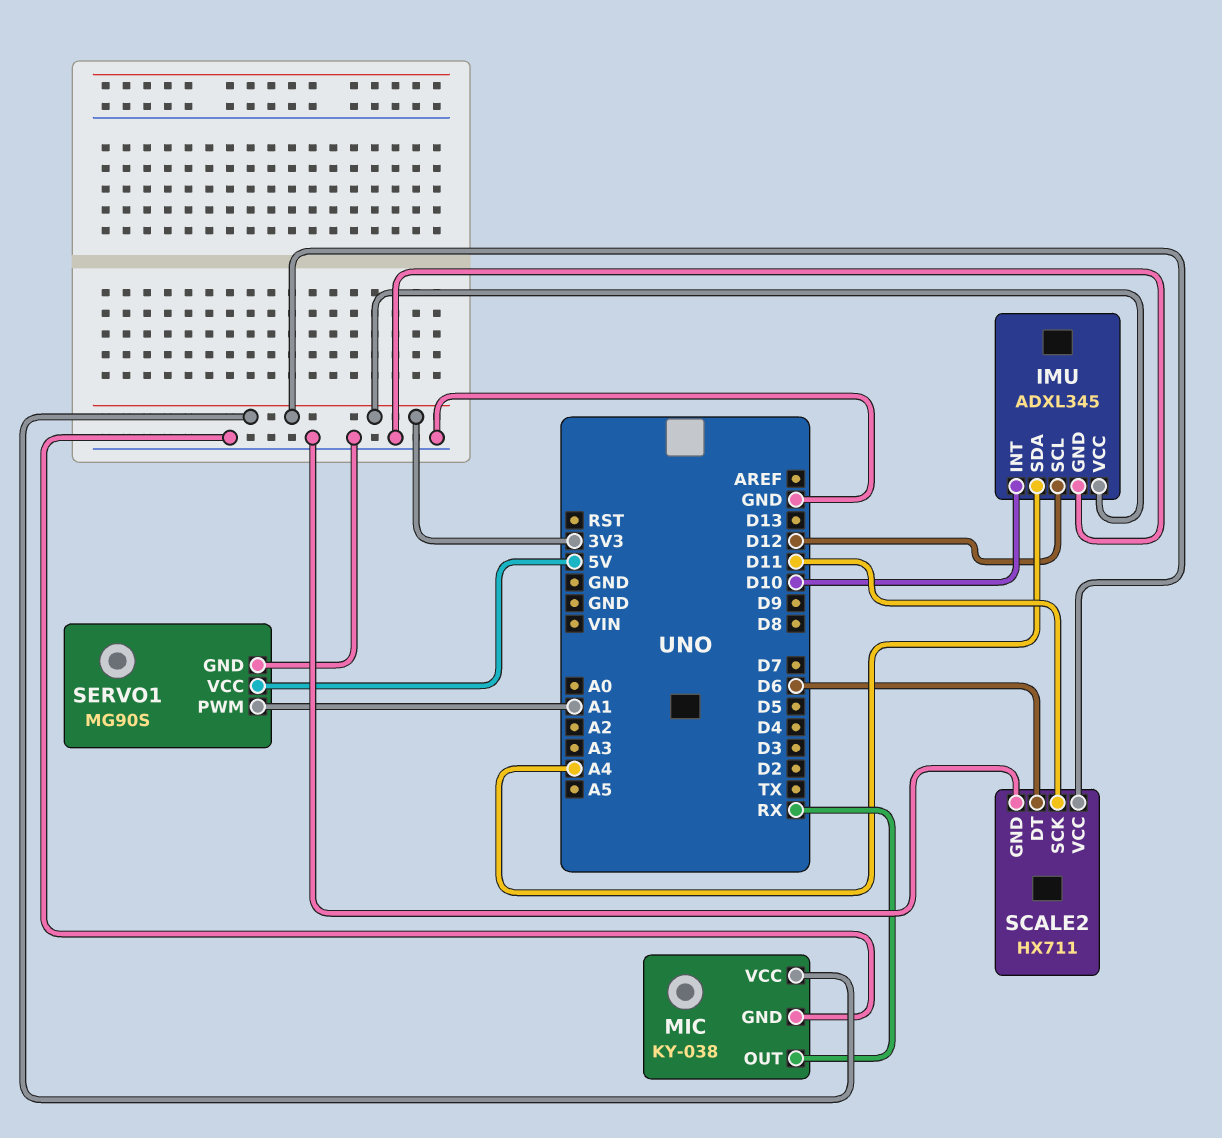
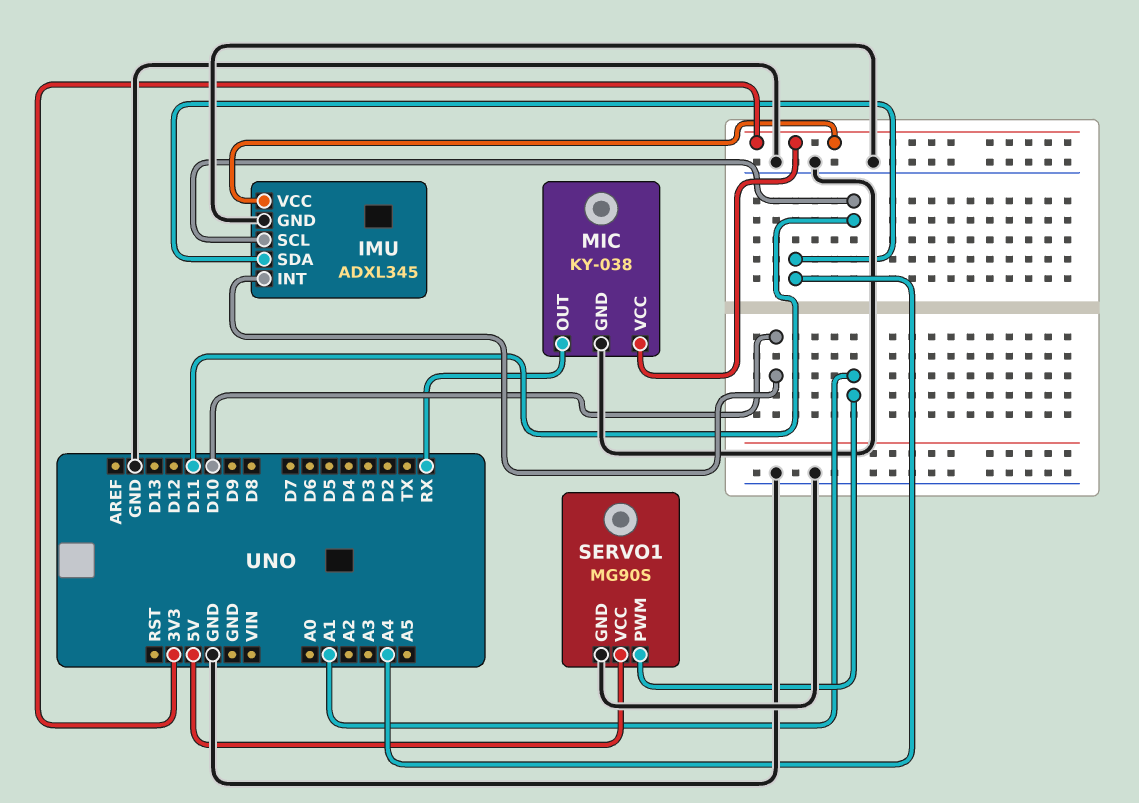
IMU pin SCL: D12 -> D11
SCALE2: HX711 -> none
SCALE2 pin DT: D6 -> none
SCALE2 pin GND: GND -> none
SCALE2 pin SCK: D11 -> none
SCALE2 pin VCC: 3V3 -> none

